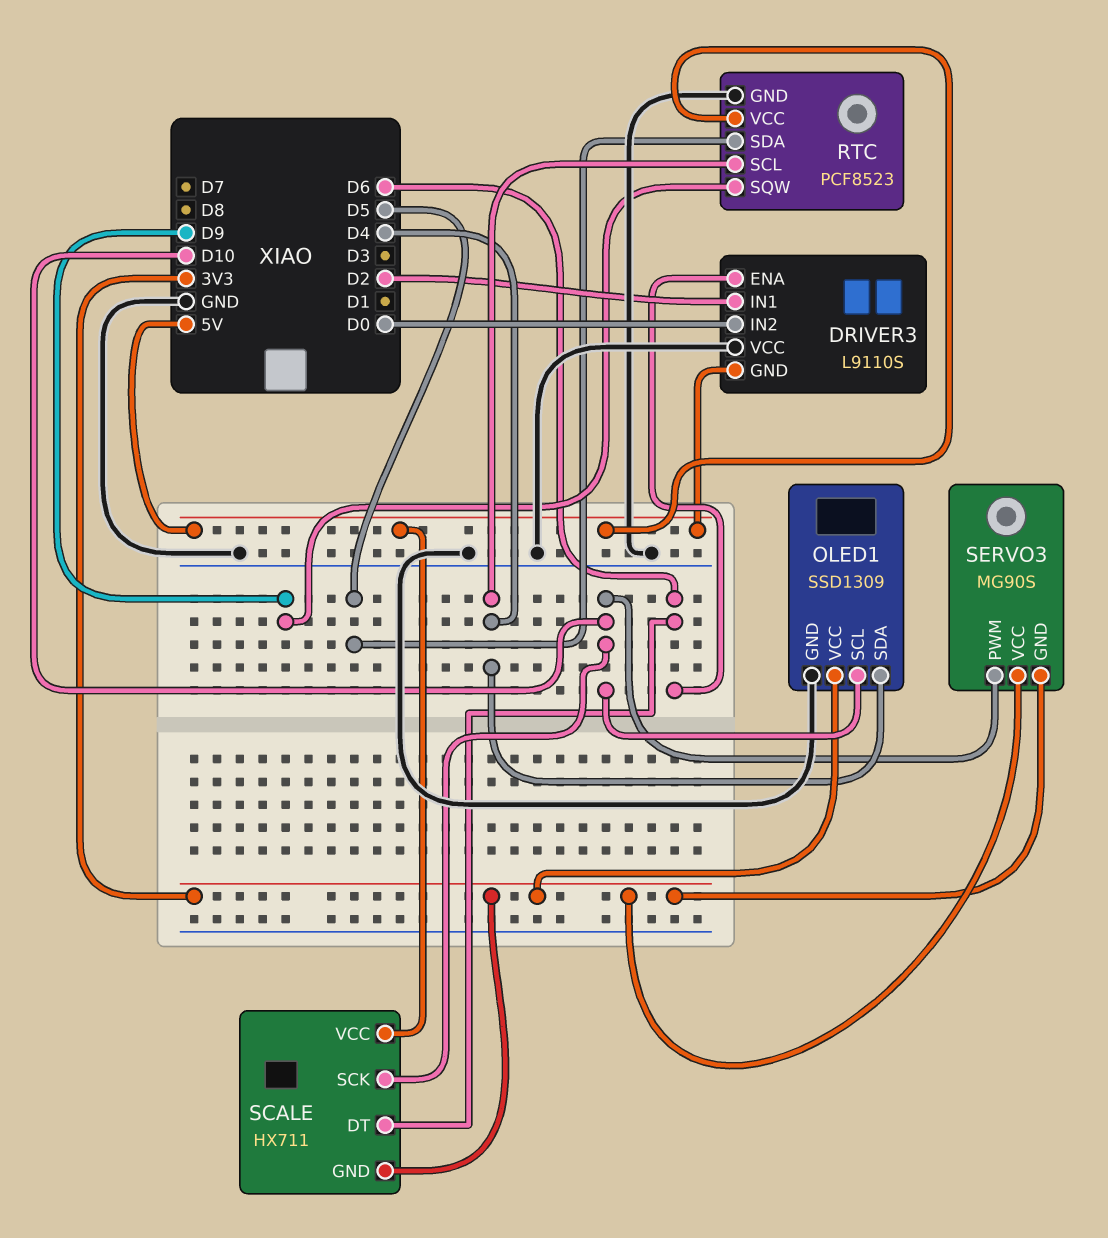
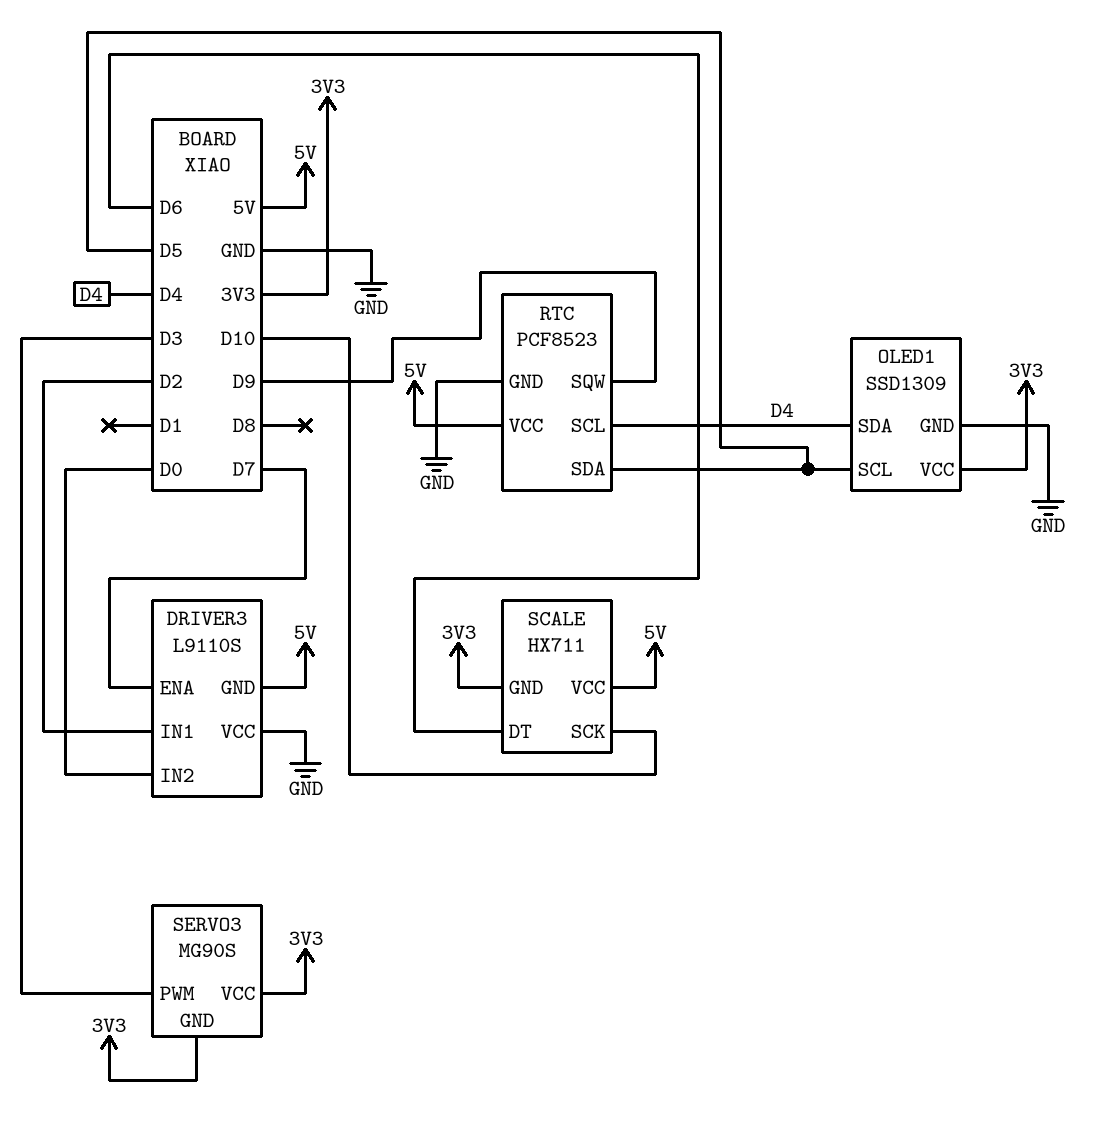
DRIVER3 pin ENA: D6 -> D7
OLED1 pin SCL: D10 -> D5
SERVO3 pin PWM: D10 -> D3

